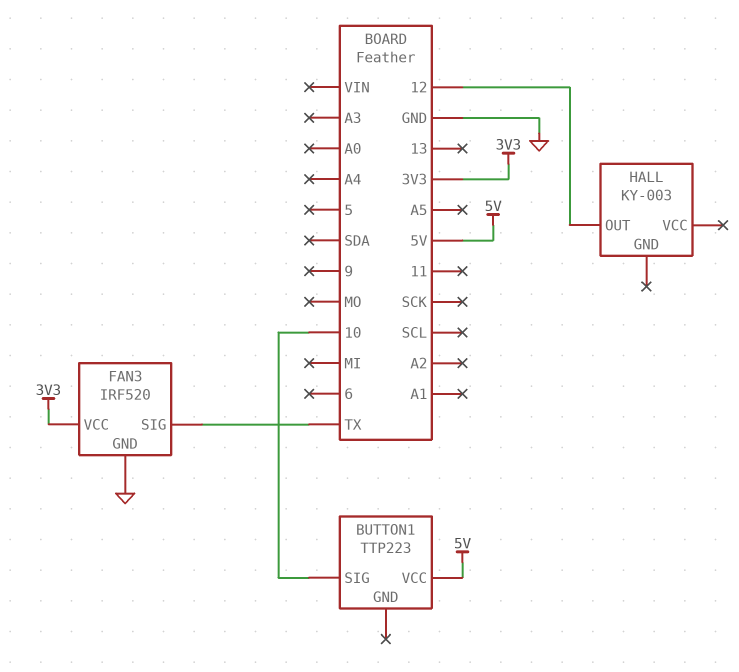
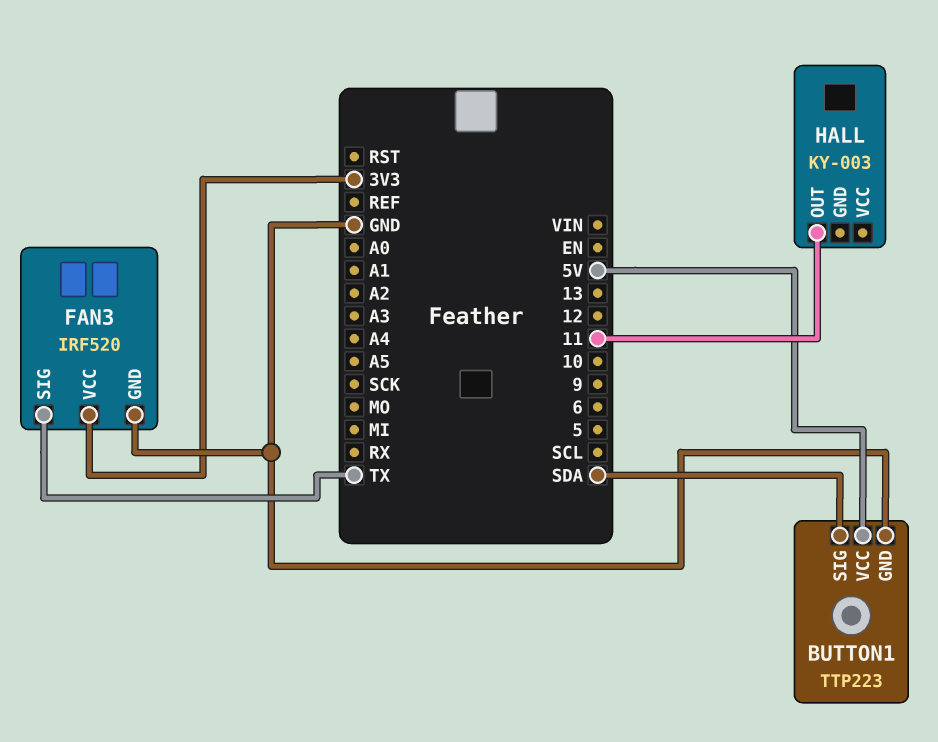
BUTTON1 pin GND: none -> GND
BUTTON1 pin SIG: 10 -> SDA
HALL pin OUT: 12 -> 11

